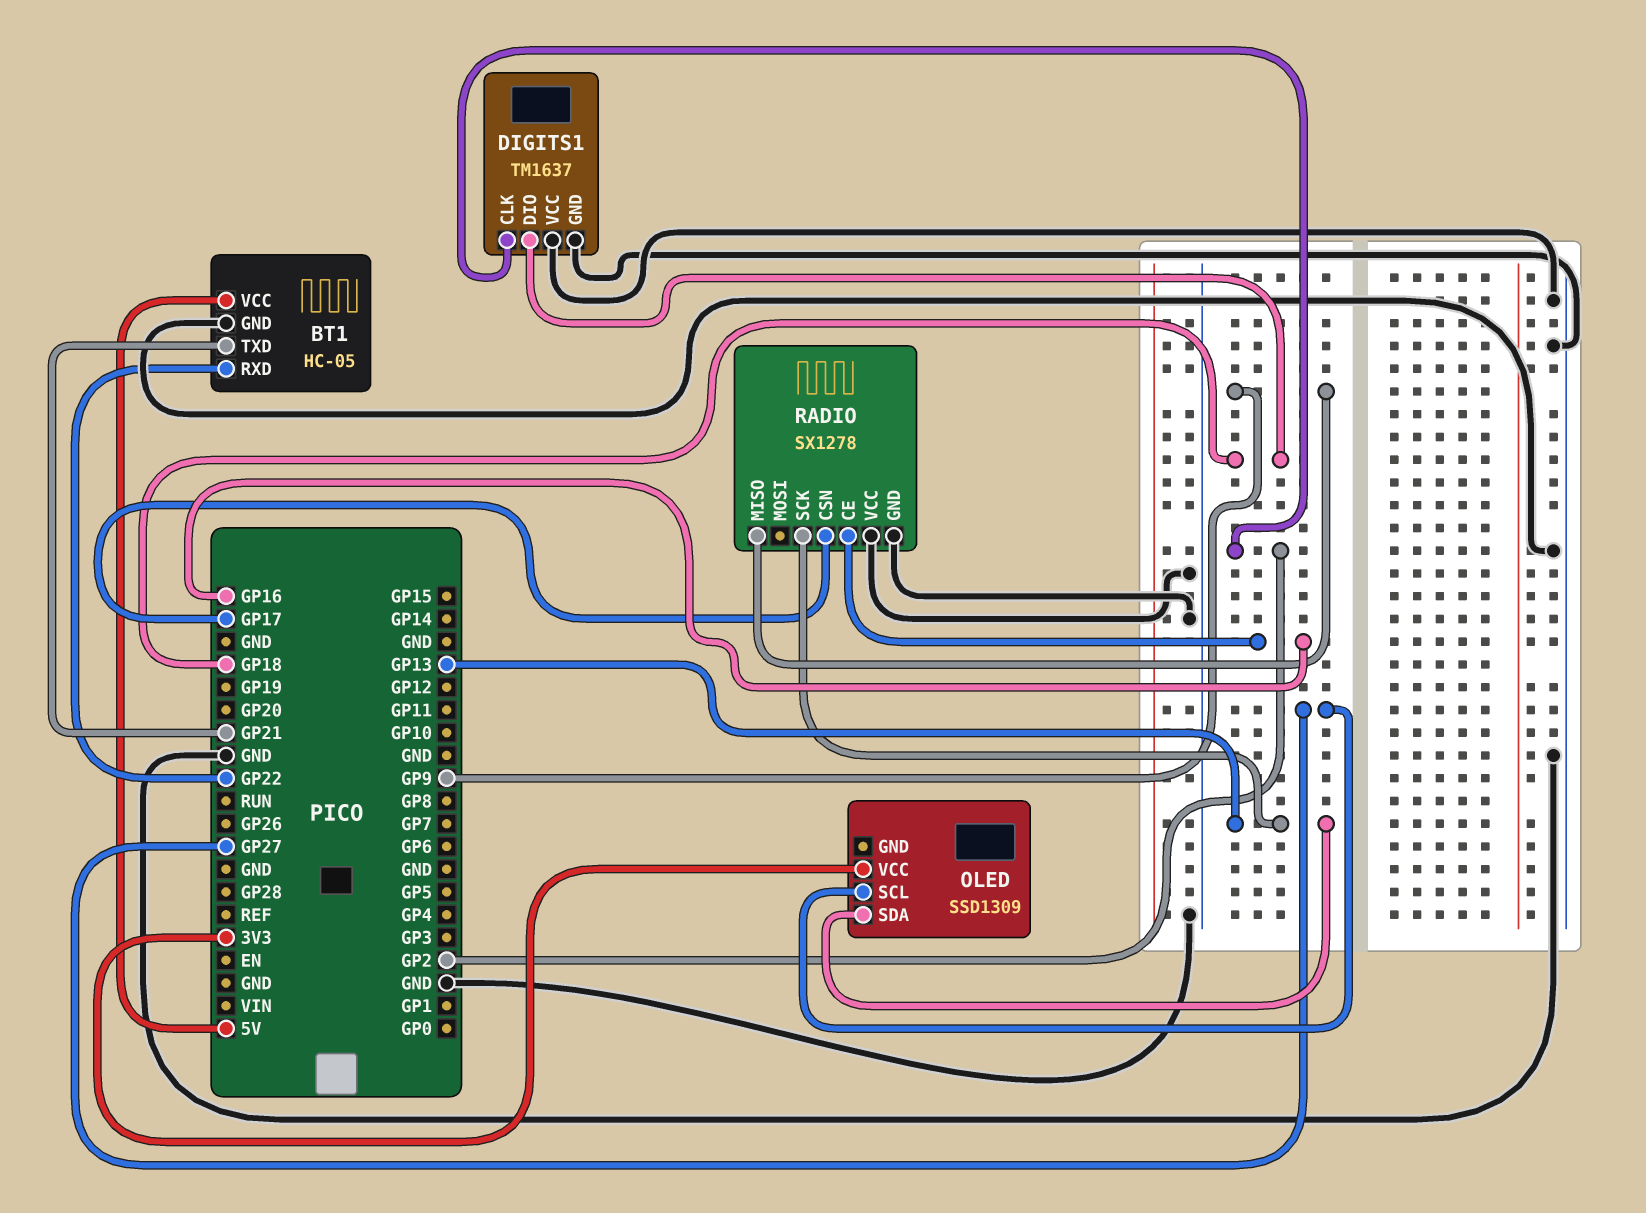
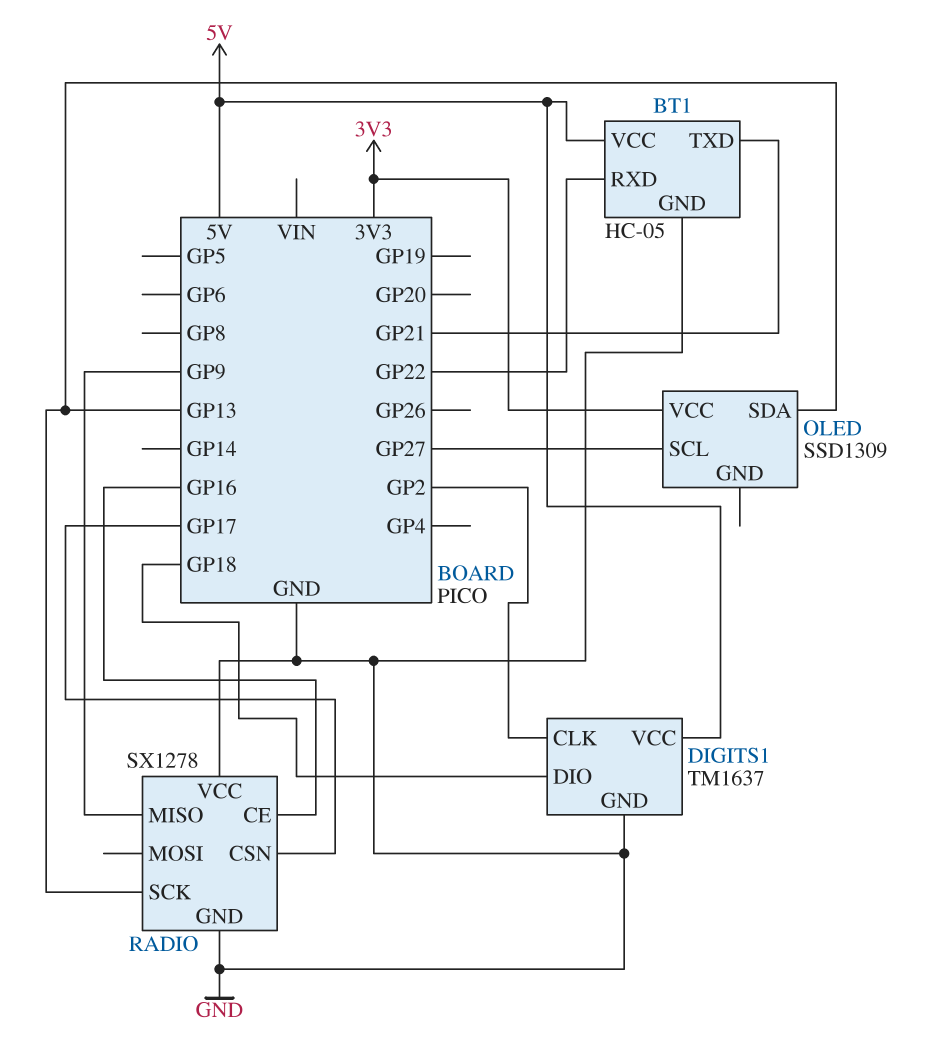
DIGITS1 pin VCC: GND -> 5V

